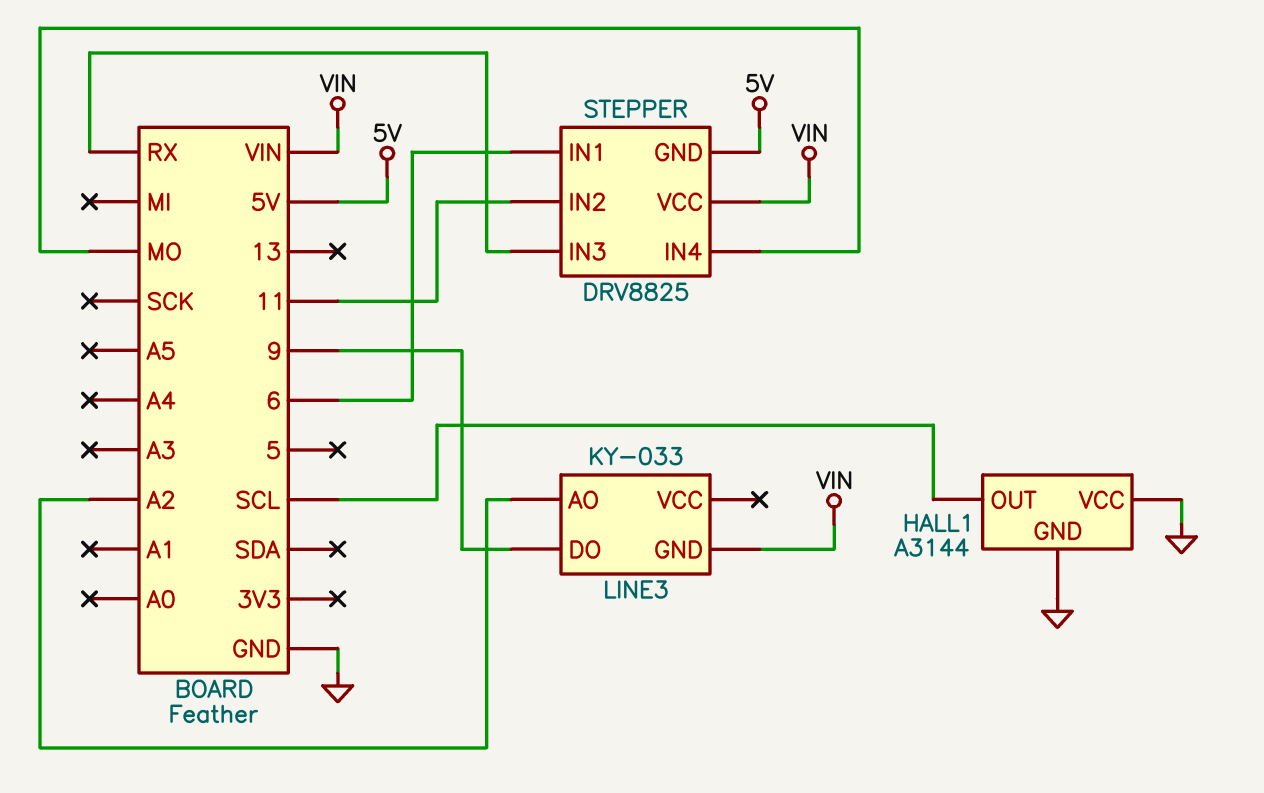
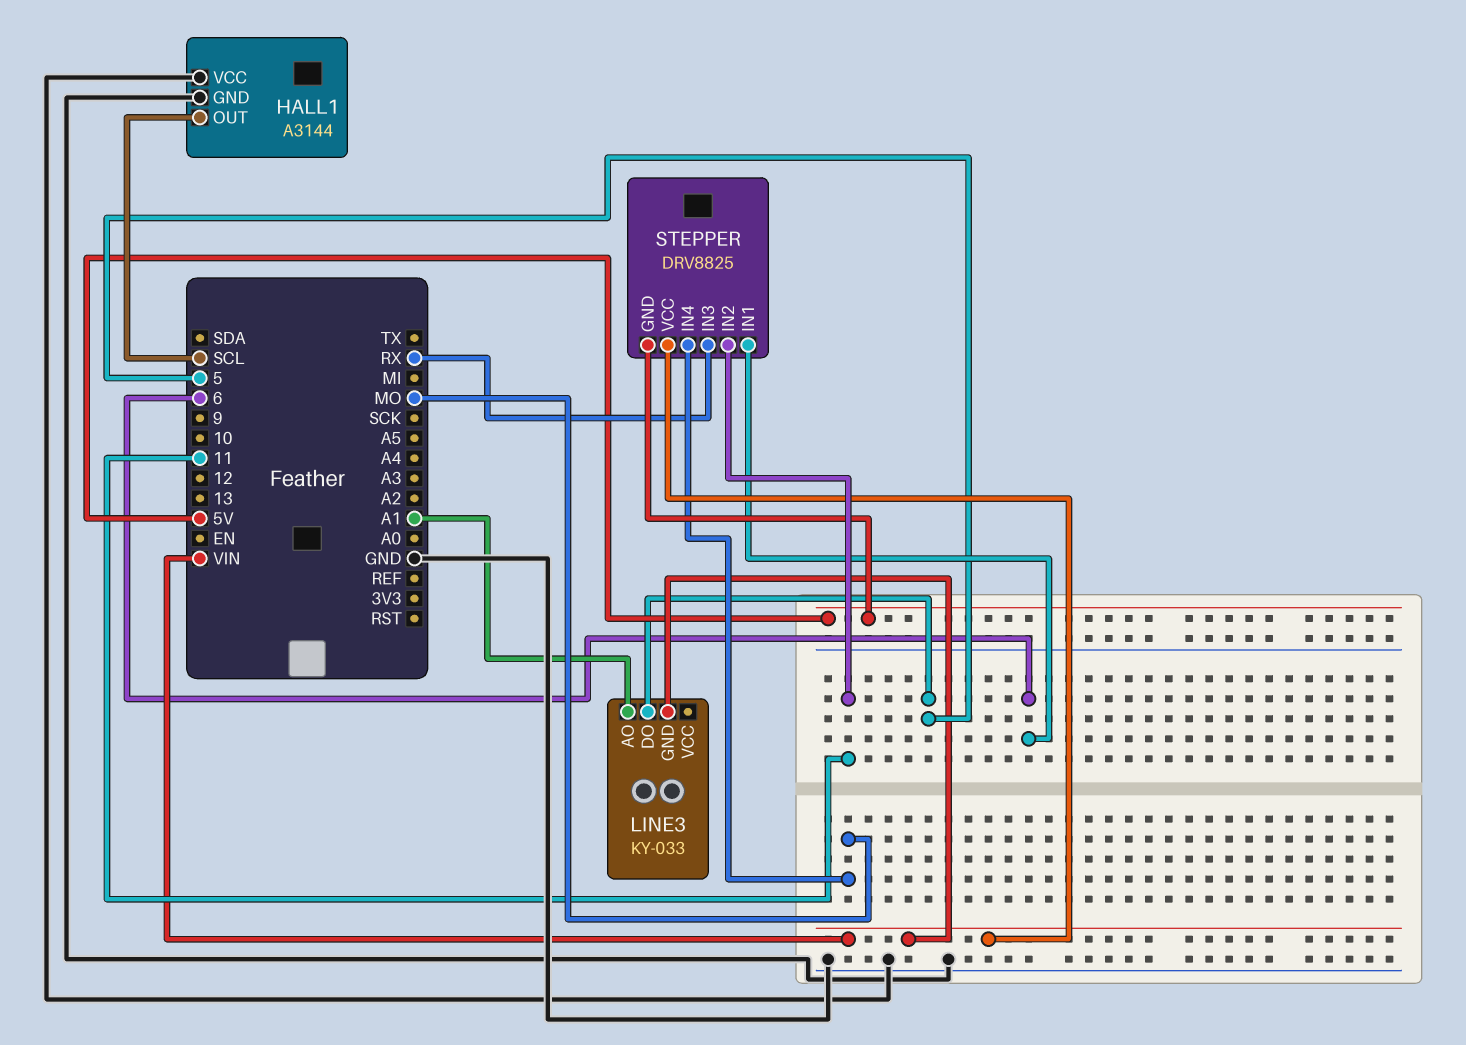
LINE3 pin AO: A2 -> A1
LINE3 pin DO: 9 -> 5

